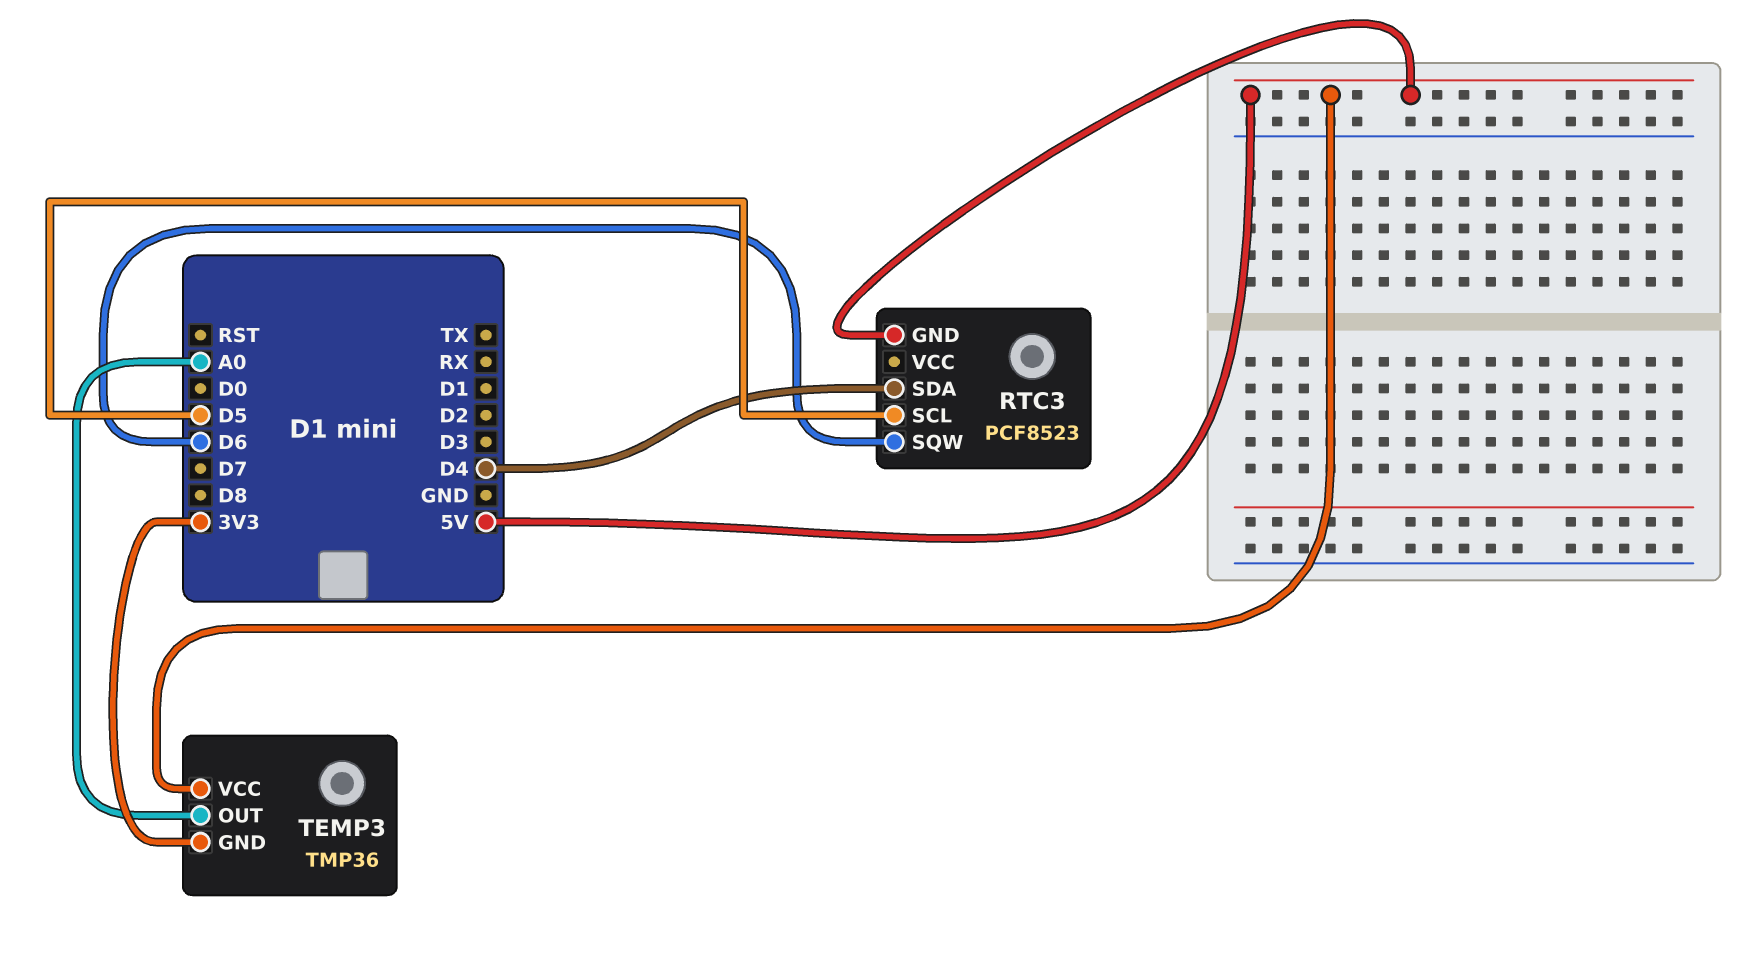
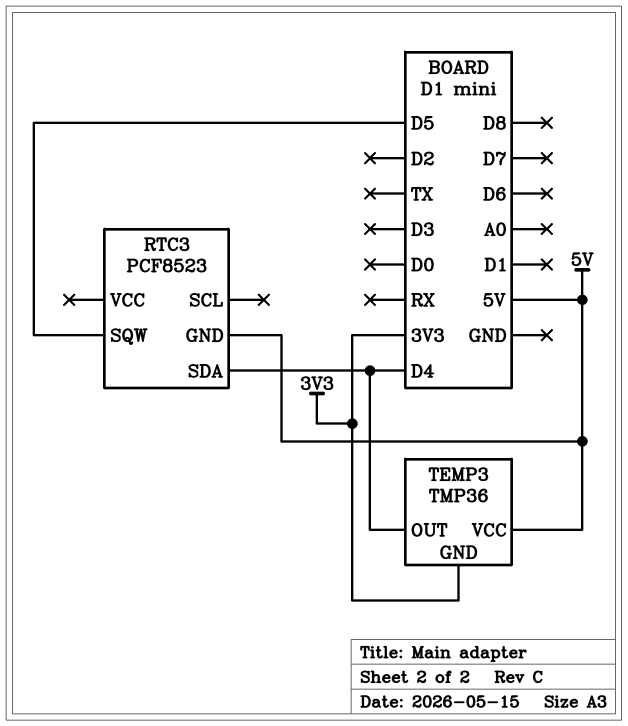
RTC3 pin SCL: D5 -> none
RTC3 pin SQW: D6 -> D5
TEMP3 pin OUT: A0 -> D4

